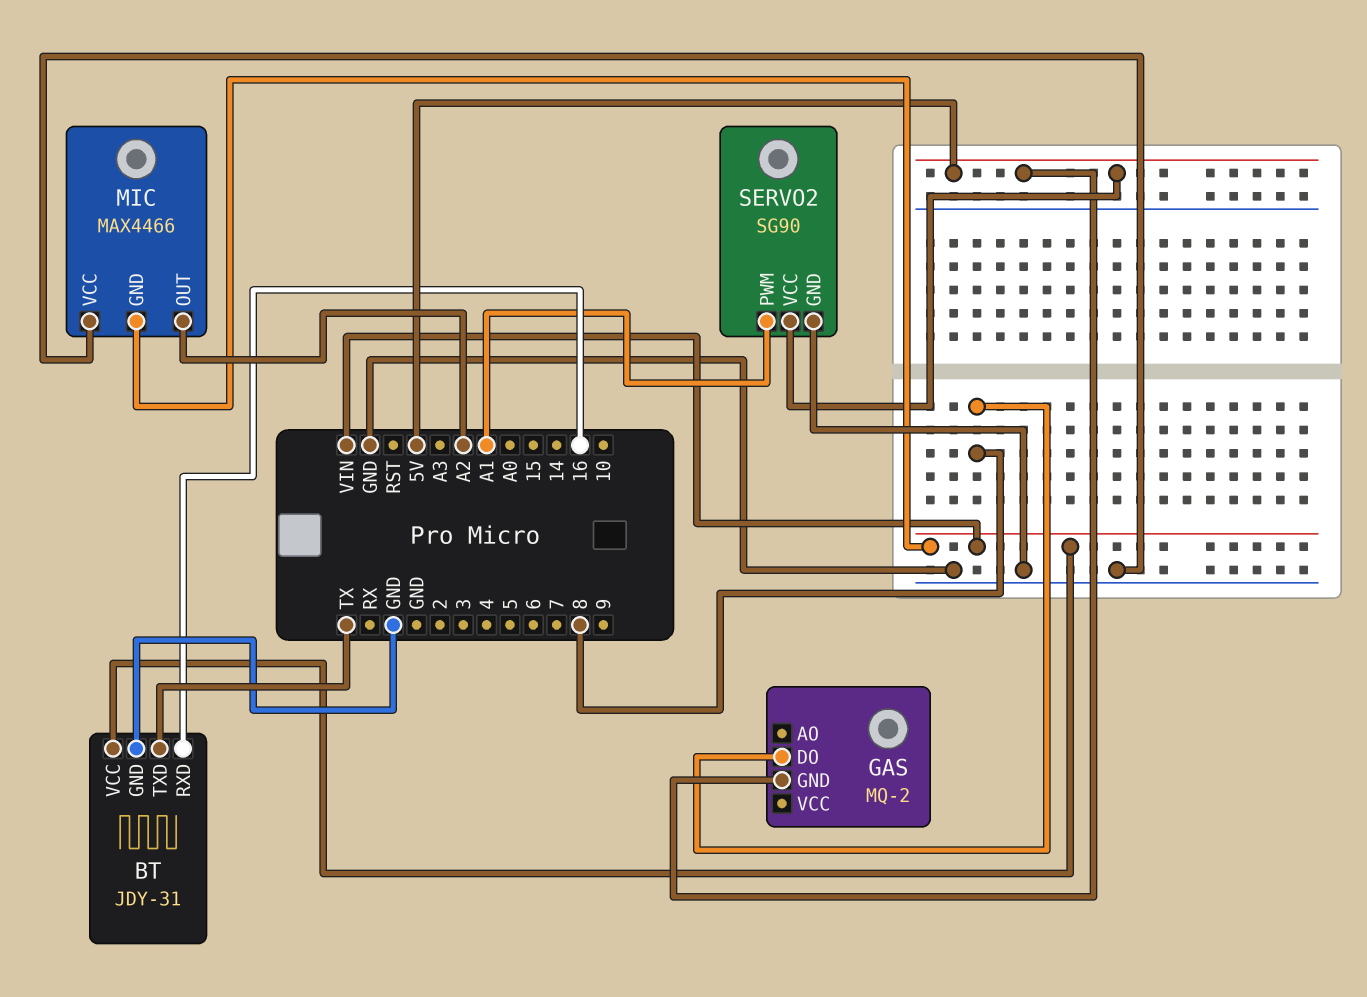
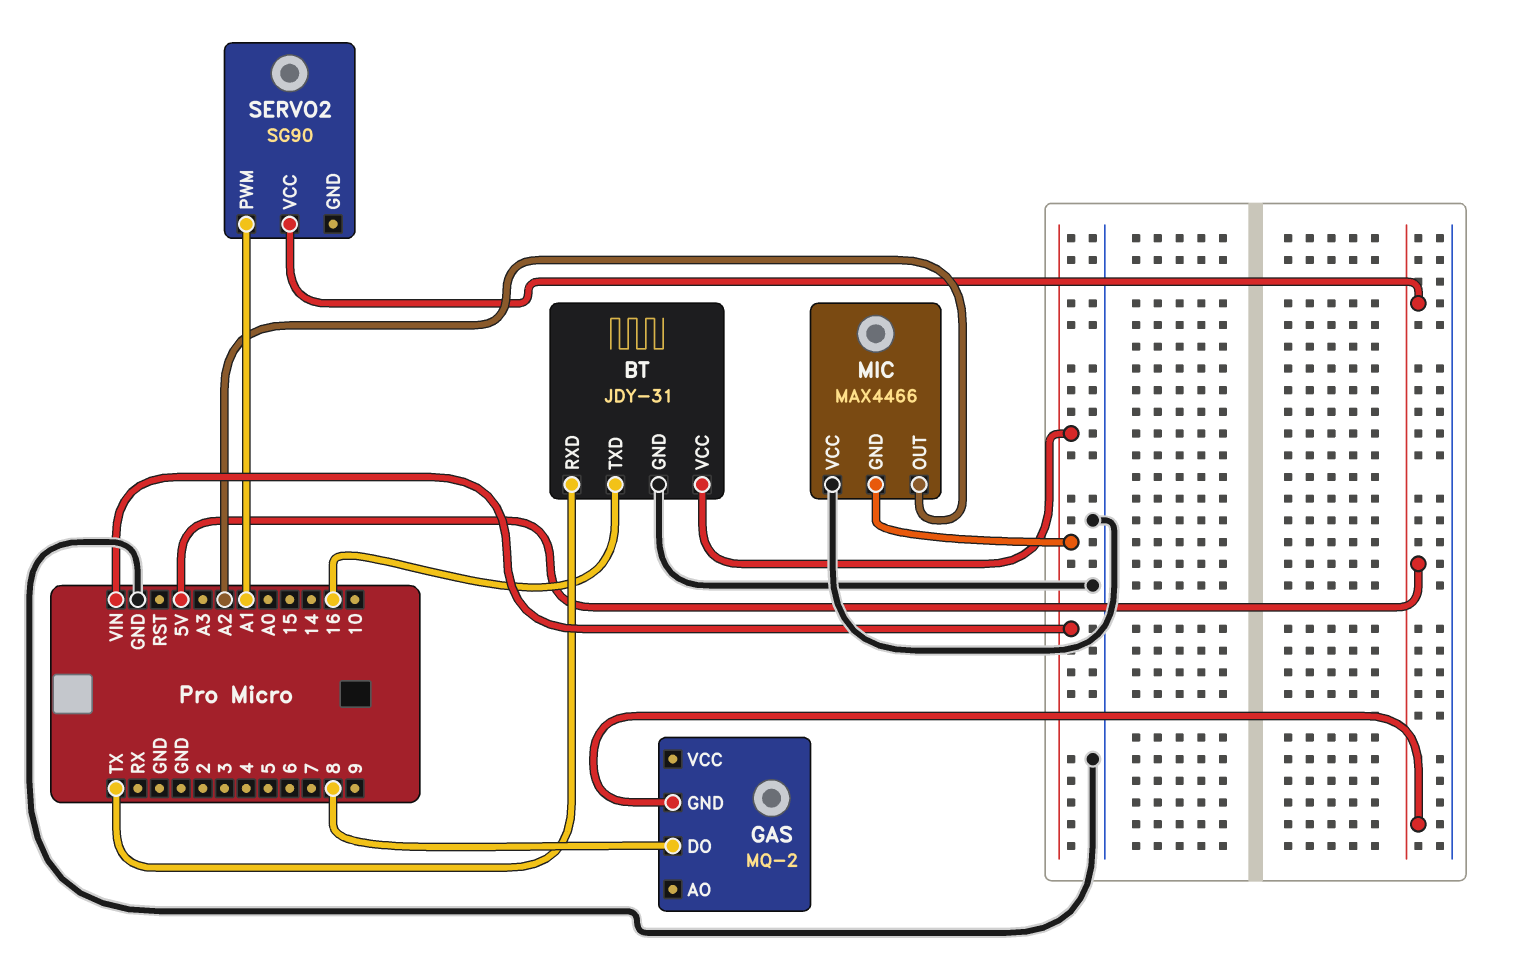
BT pin RXD: 16 -> TX
BT pin TXD: TX -> 16
SERVO2 pin GND: GND -> none

